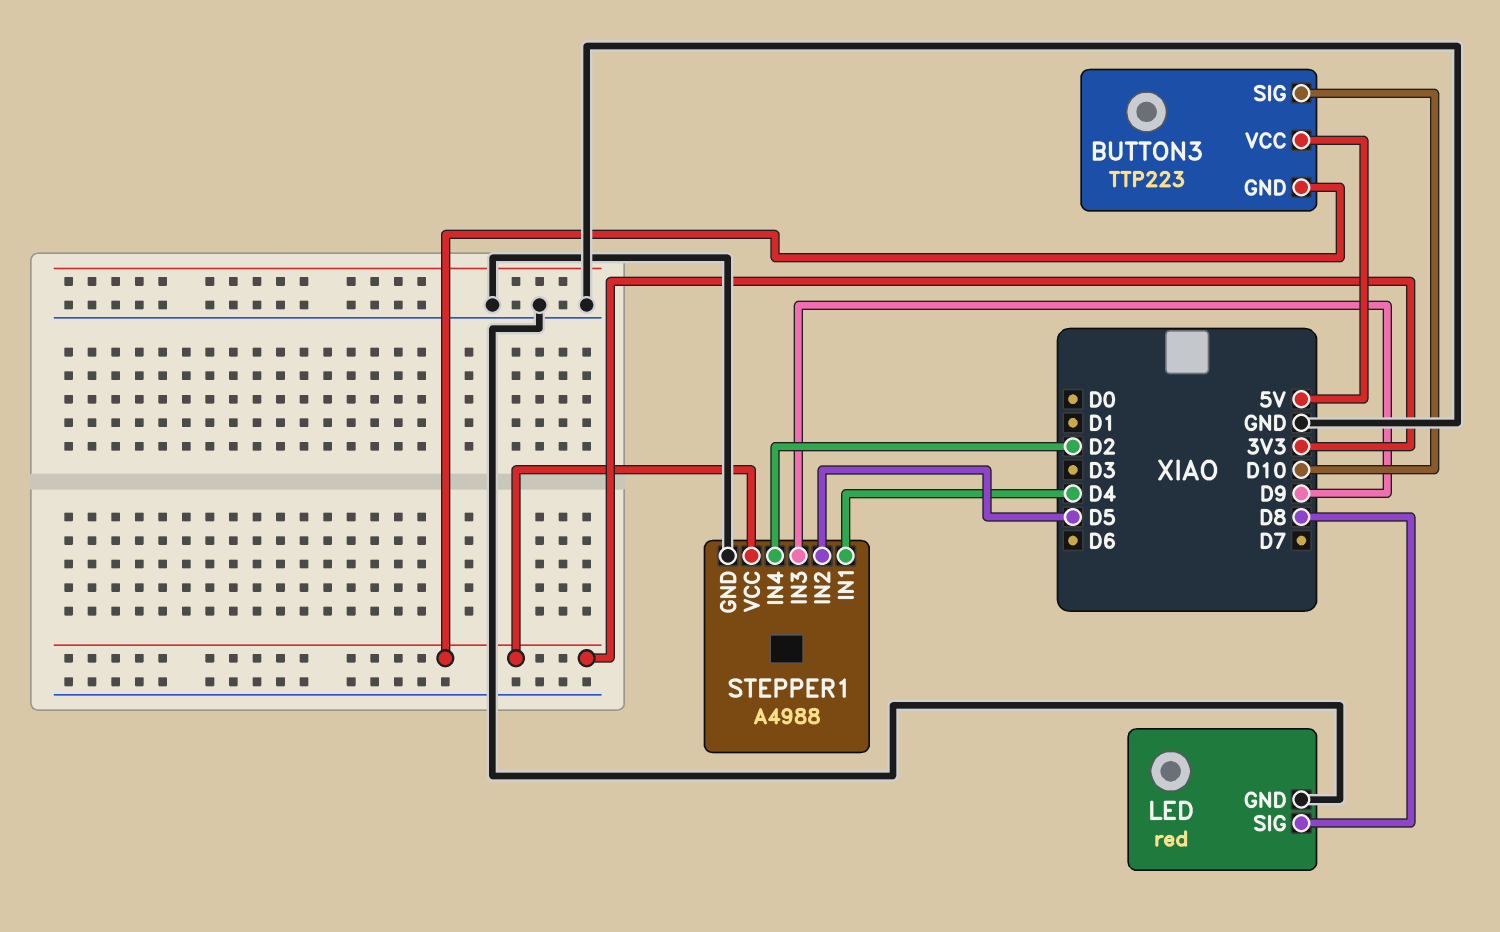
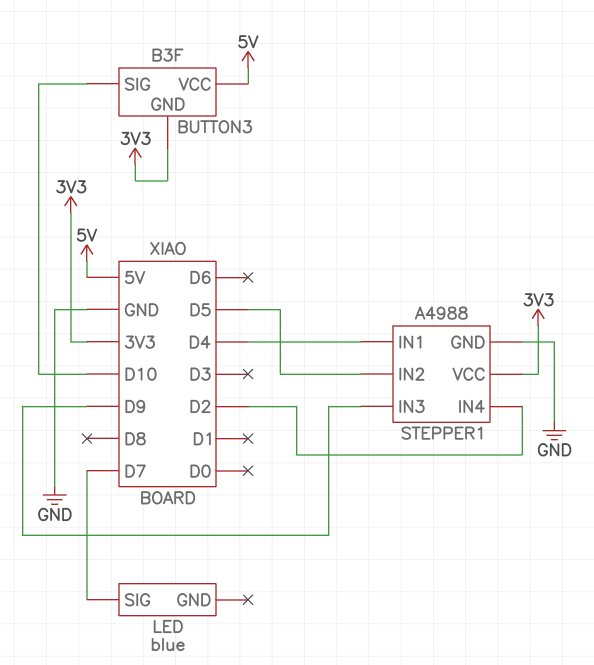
BUTTON3: TTP223 -> B3F
LED: red -> blue
LED pin GND: GND -> none
LED pin SIG: D8 -> D7

